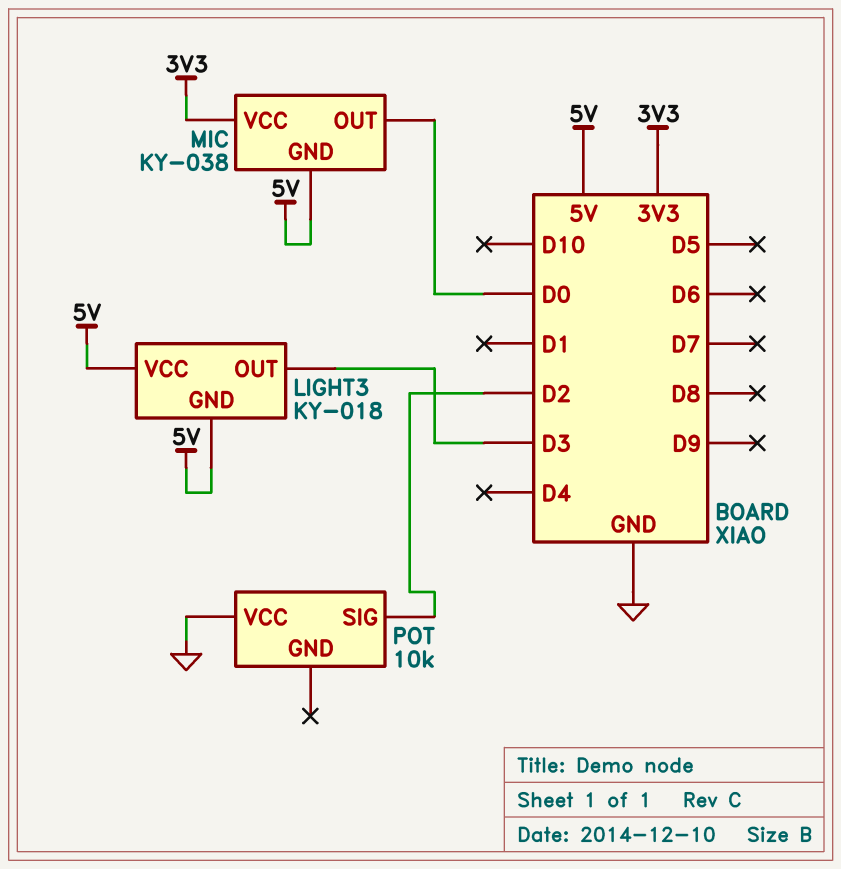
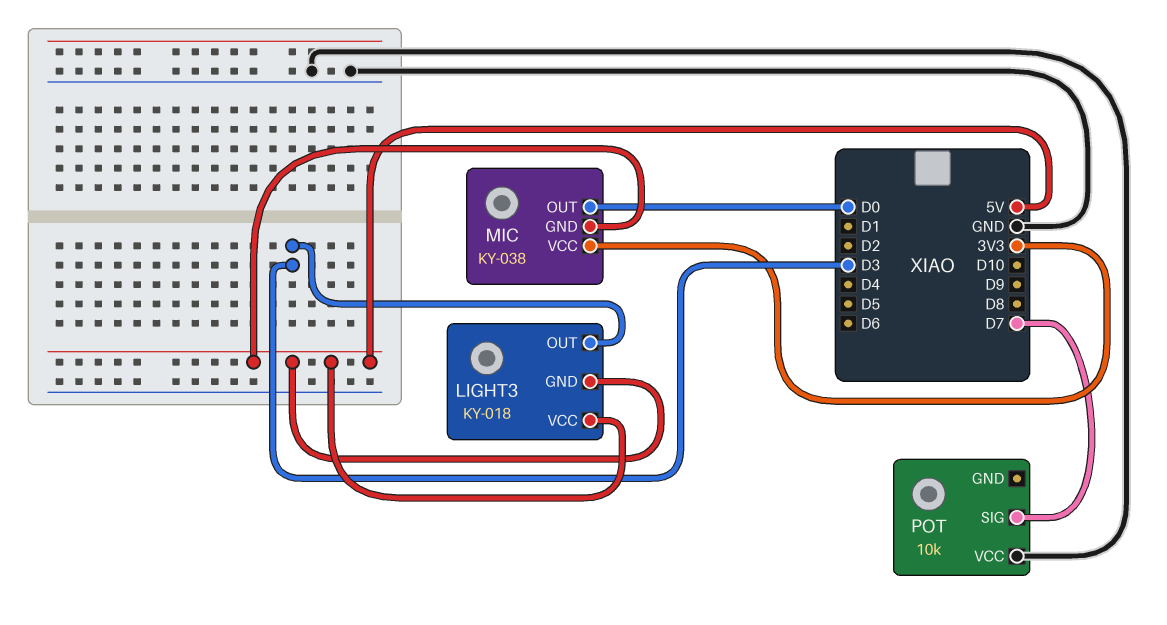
POT pin SIG: D2 -> D7

